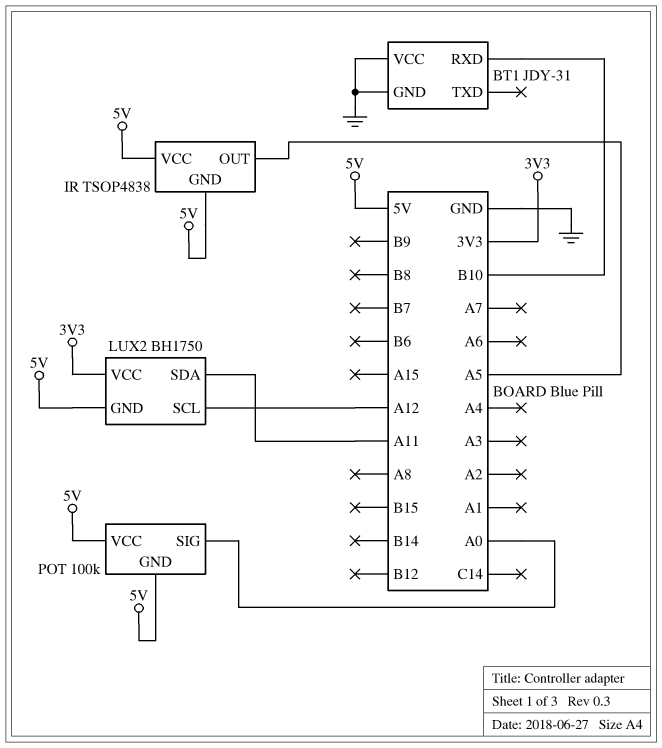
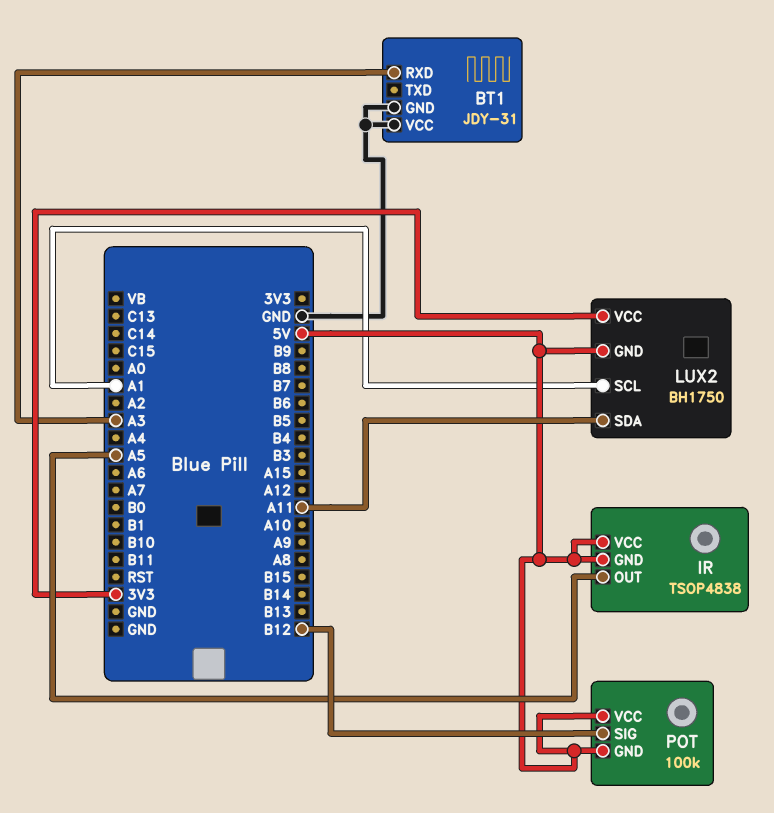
BT1 pin RXD: B10 -> A3
LUX2 pin SCL: A12 -> A1
POT pin SIG: A0 -> B12

